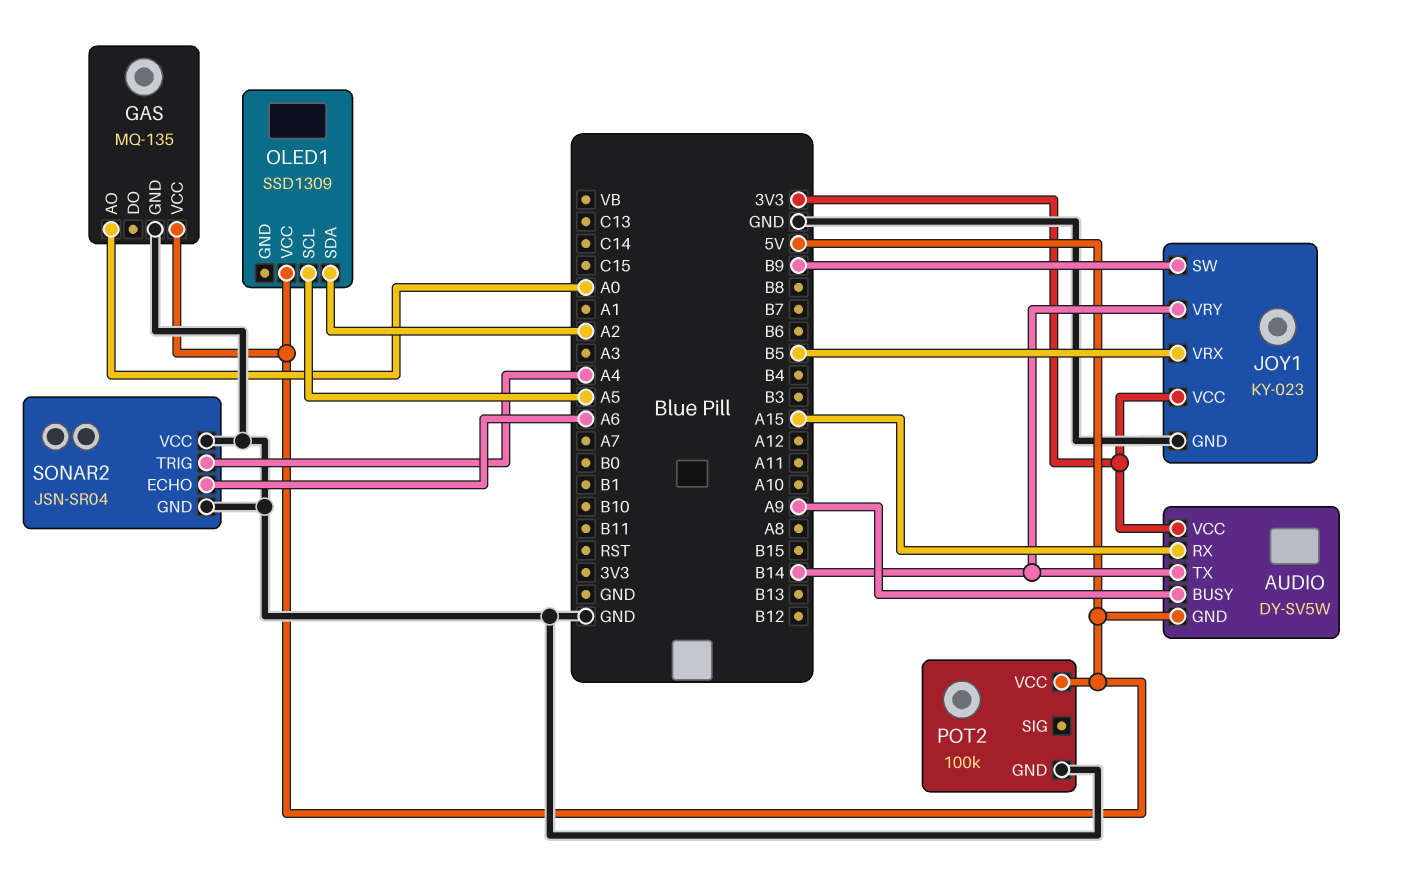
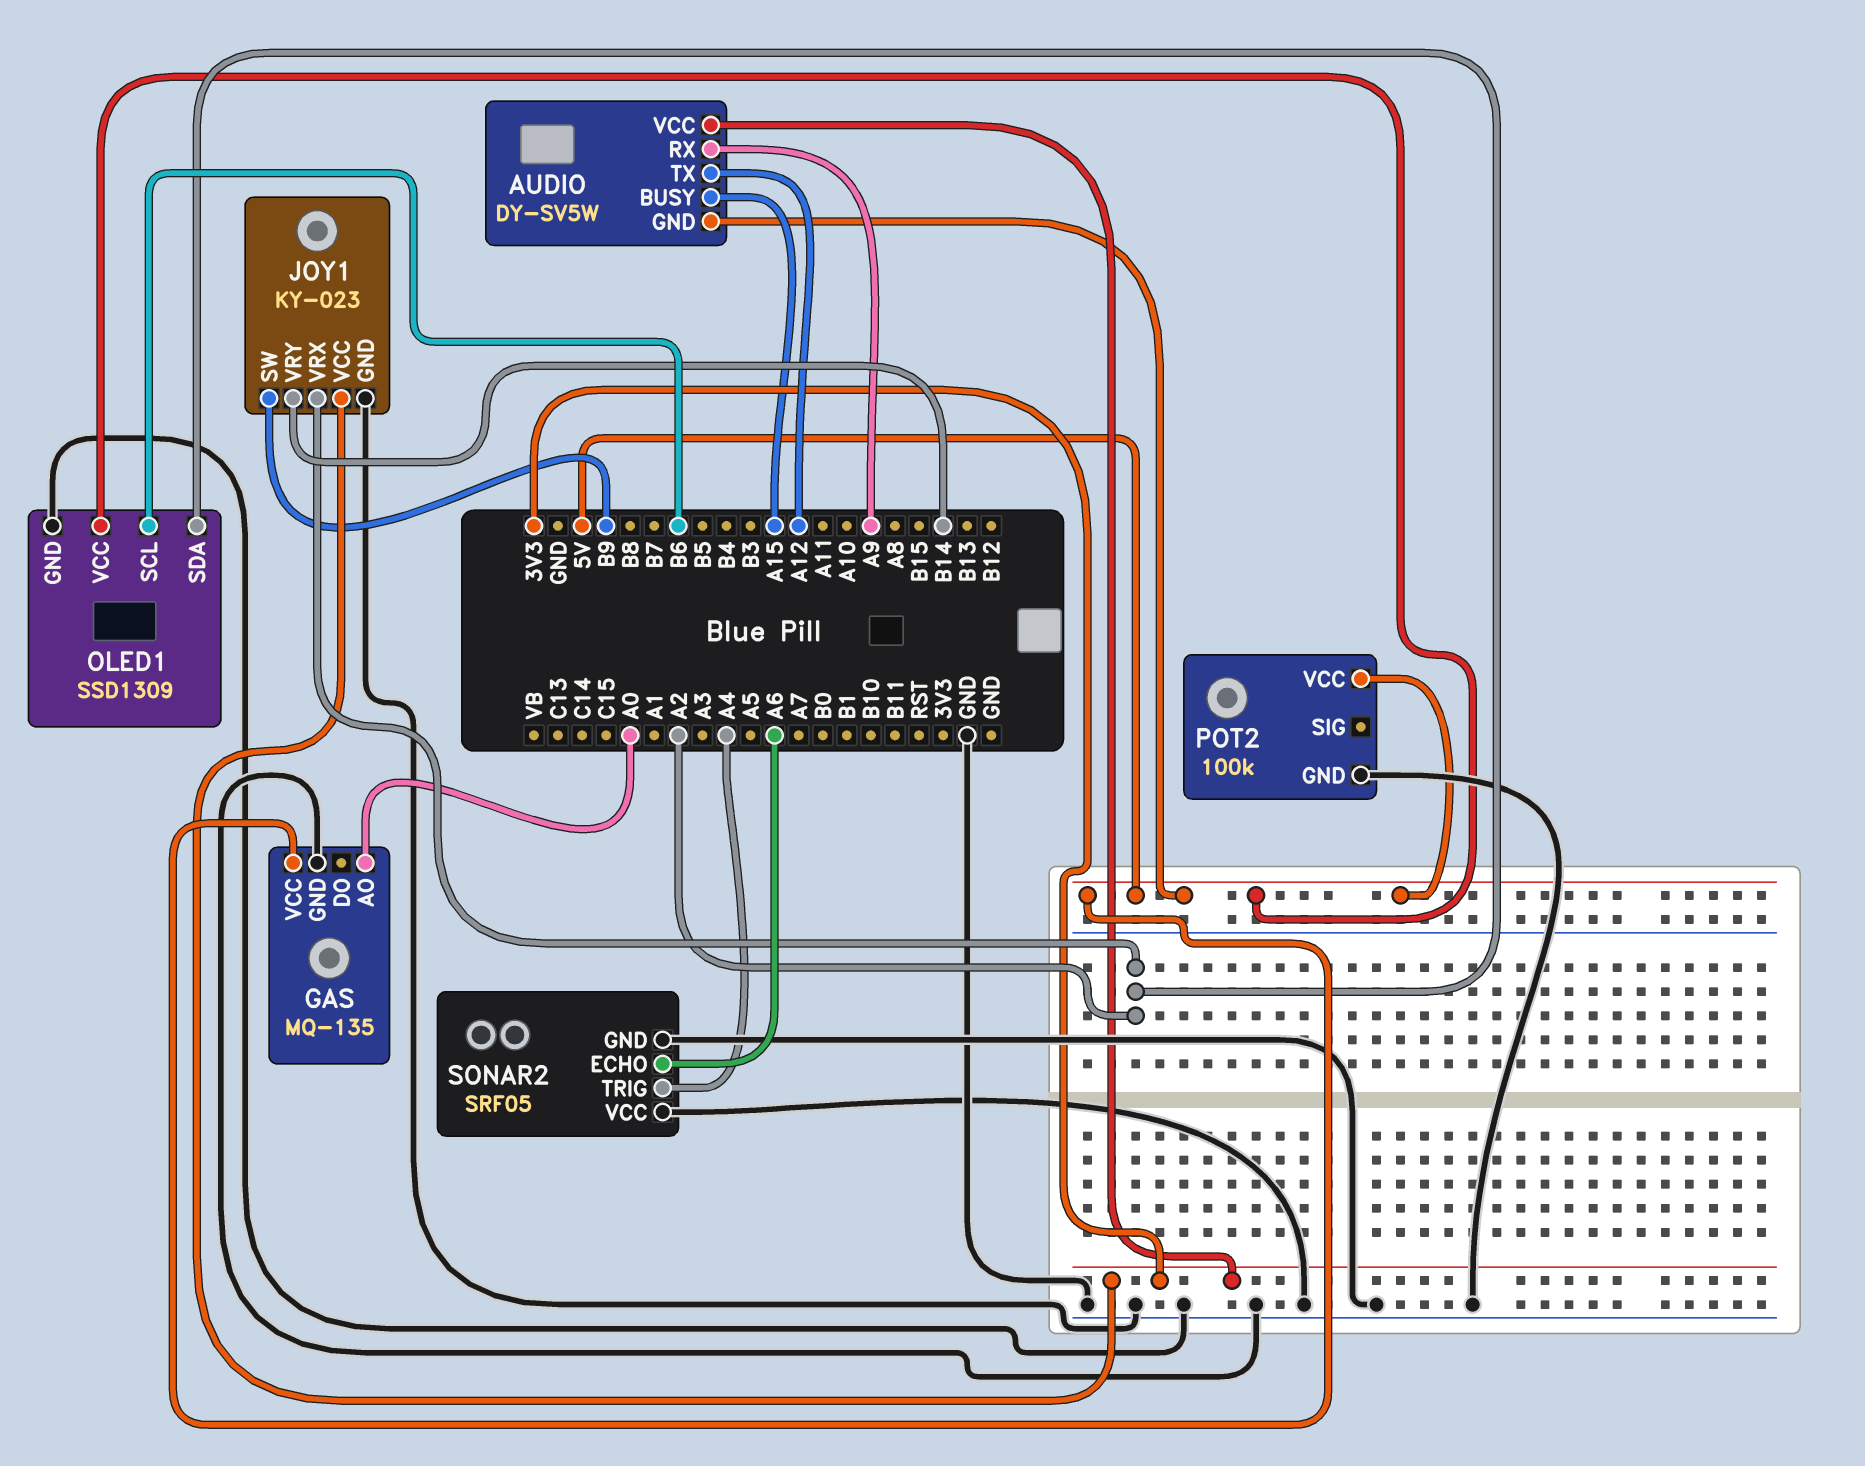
AUDIO pin BUSY: A9 -> A15
AUDIO pin RX: A15 -> A9
AUDIO pin TX: B14 -> A12
JOY1 pin VRX: B5 -> A2
OLED1 pin GND: none -> GND
OLED1 pin SCL: A5 -> B6
SONAR2: JSN-SR04 -> SRF05

